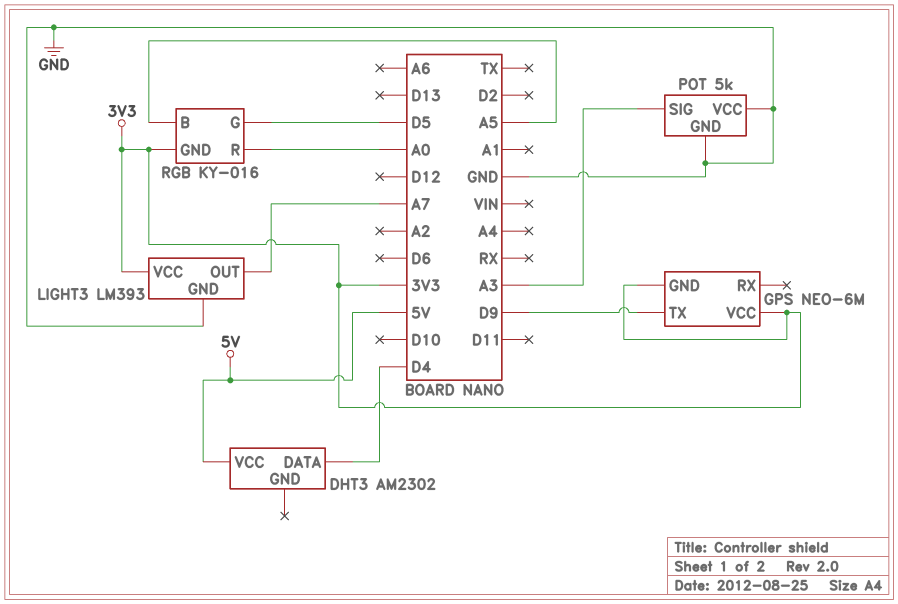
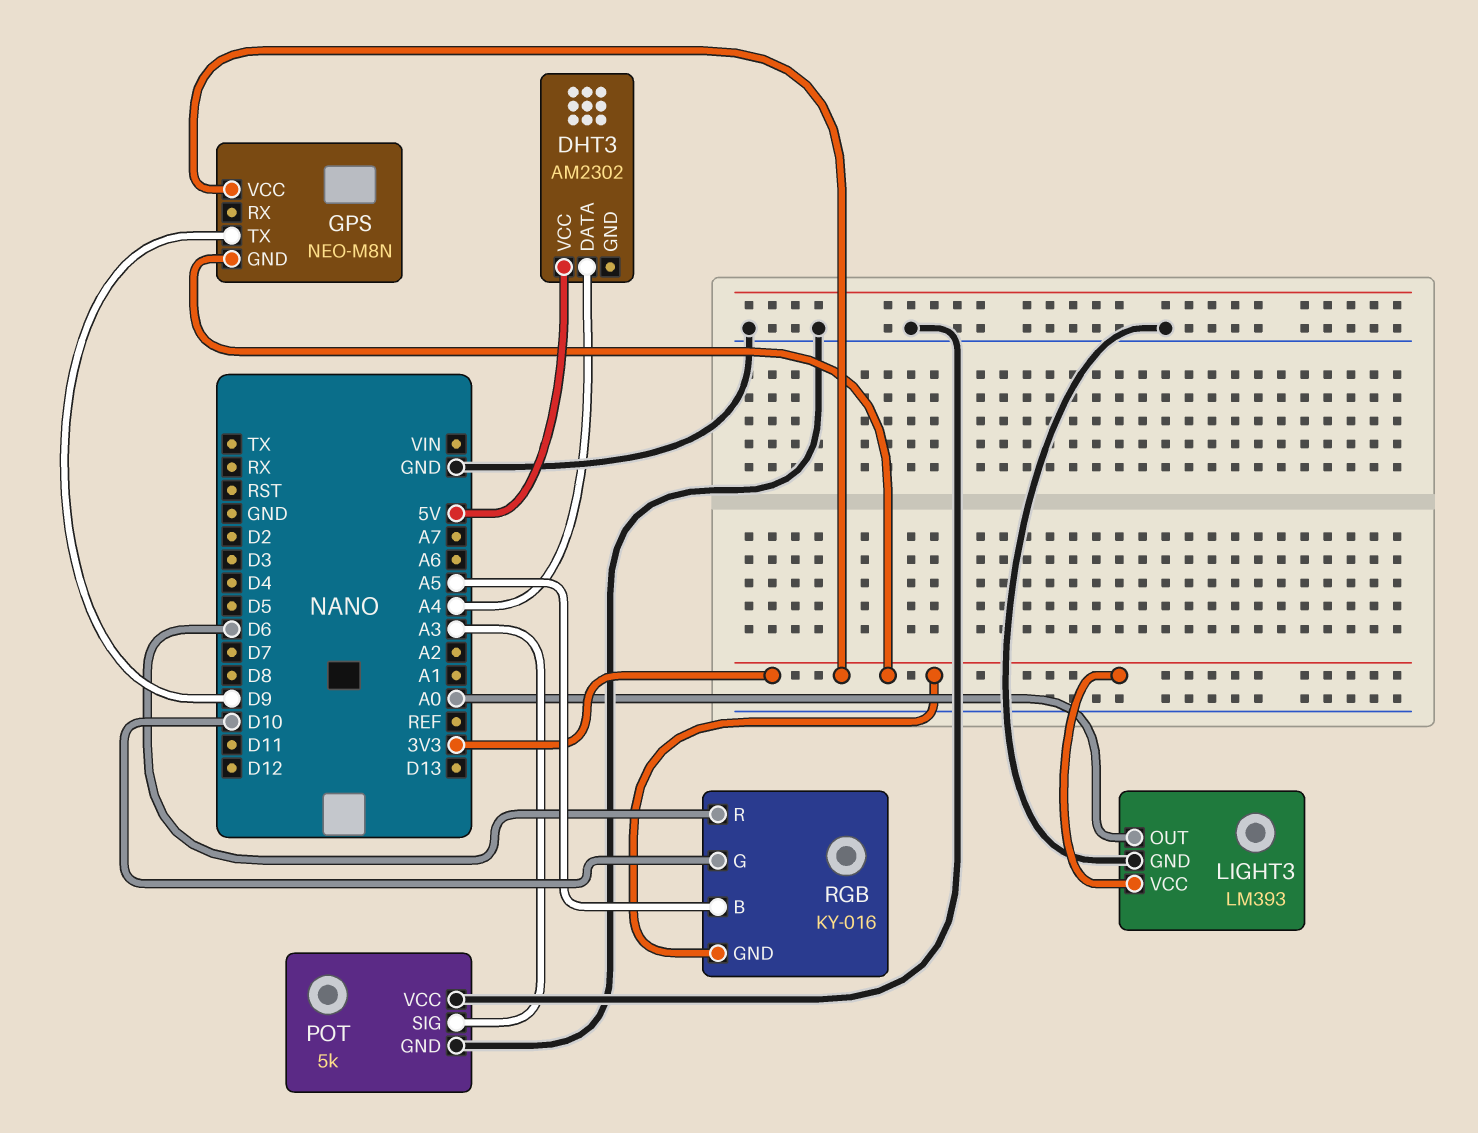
DHT3 pin DATA: D4 -> A4
GPS: NEO-6M -> NEO-M8N
LIGHT3 pin OUT: A7 -> A0
RGB pin G: D5 -> D10
RGB pin R: A0 -> D6

